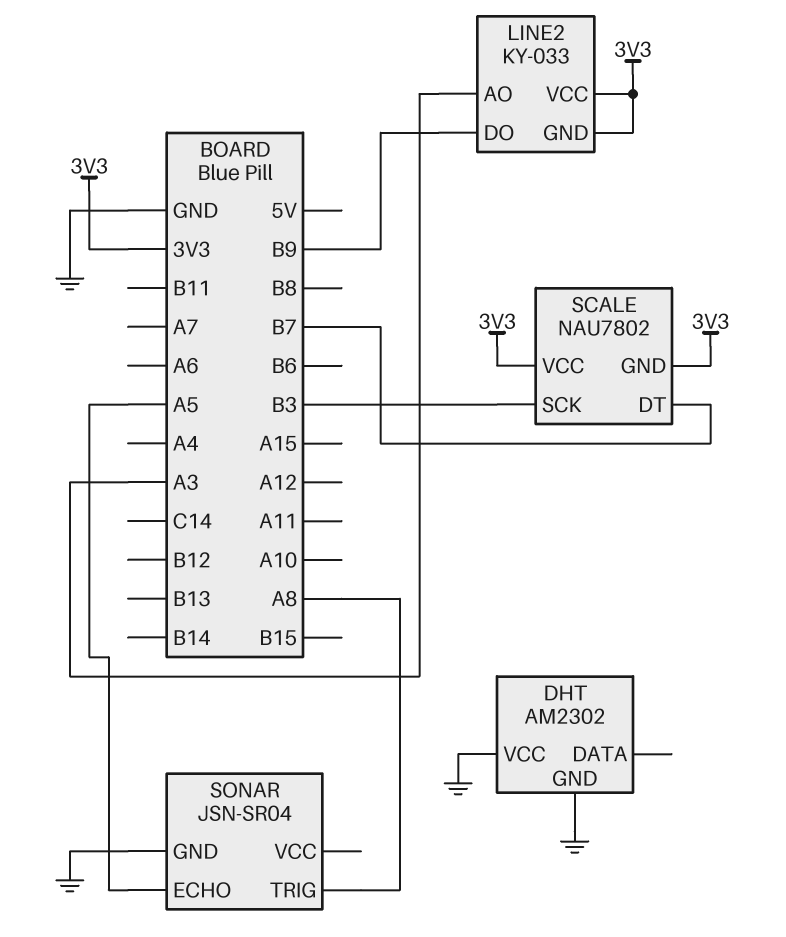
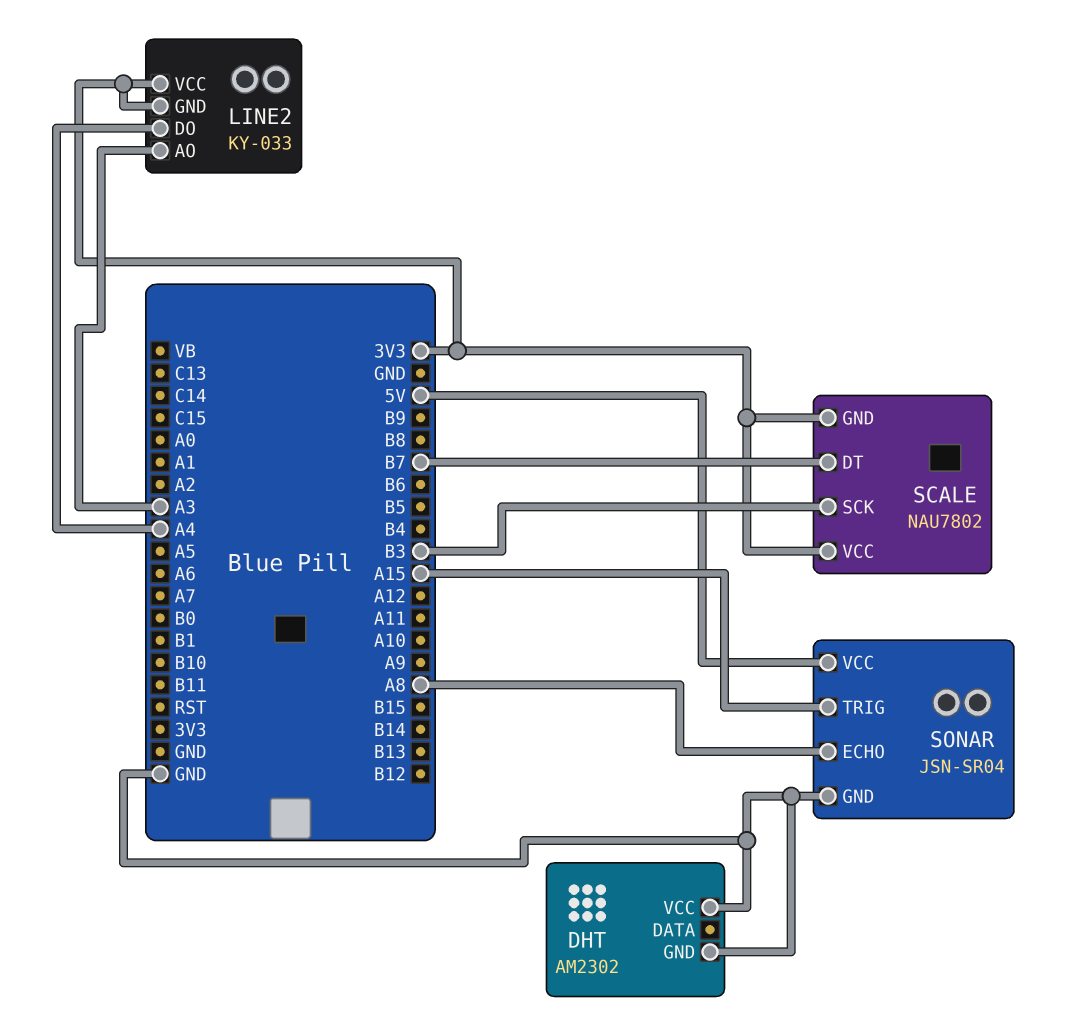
LINE2 pin DO: B9 -> A4
SONAR pin ECHO: A5 -> A8
SONAR pin TRIG: A8 -> A15
SONAR pin VCC: none -> 5V

